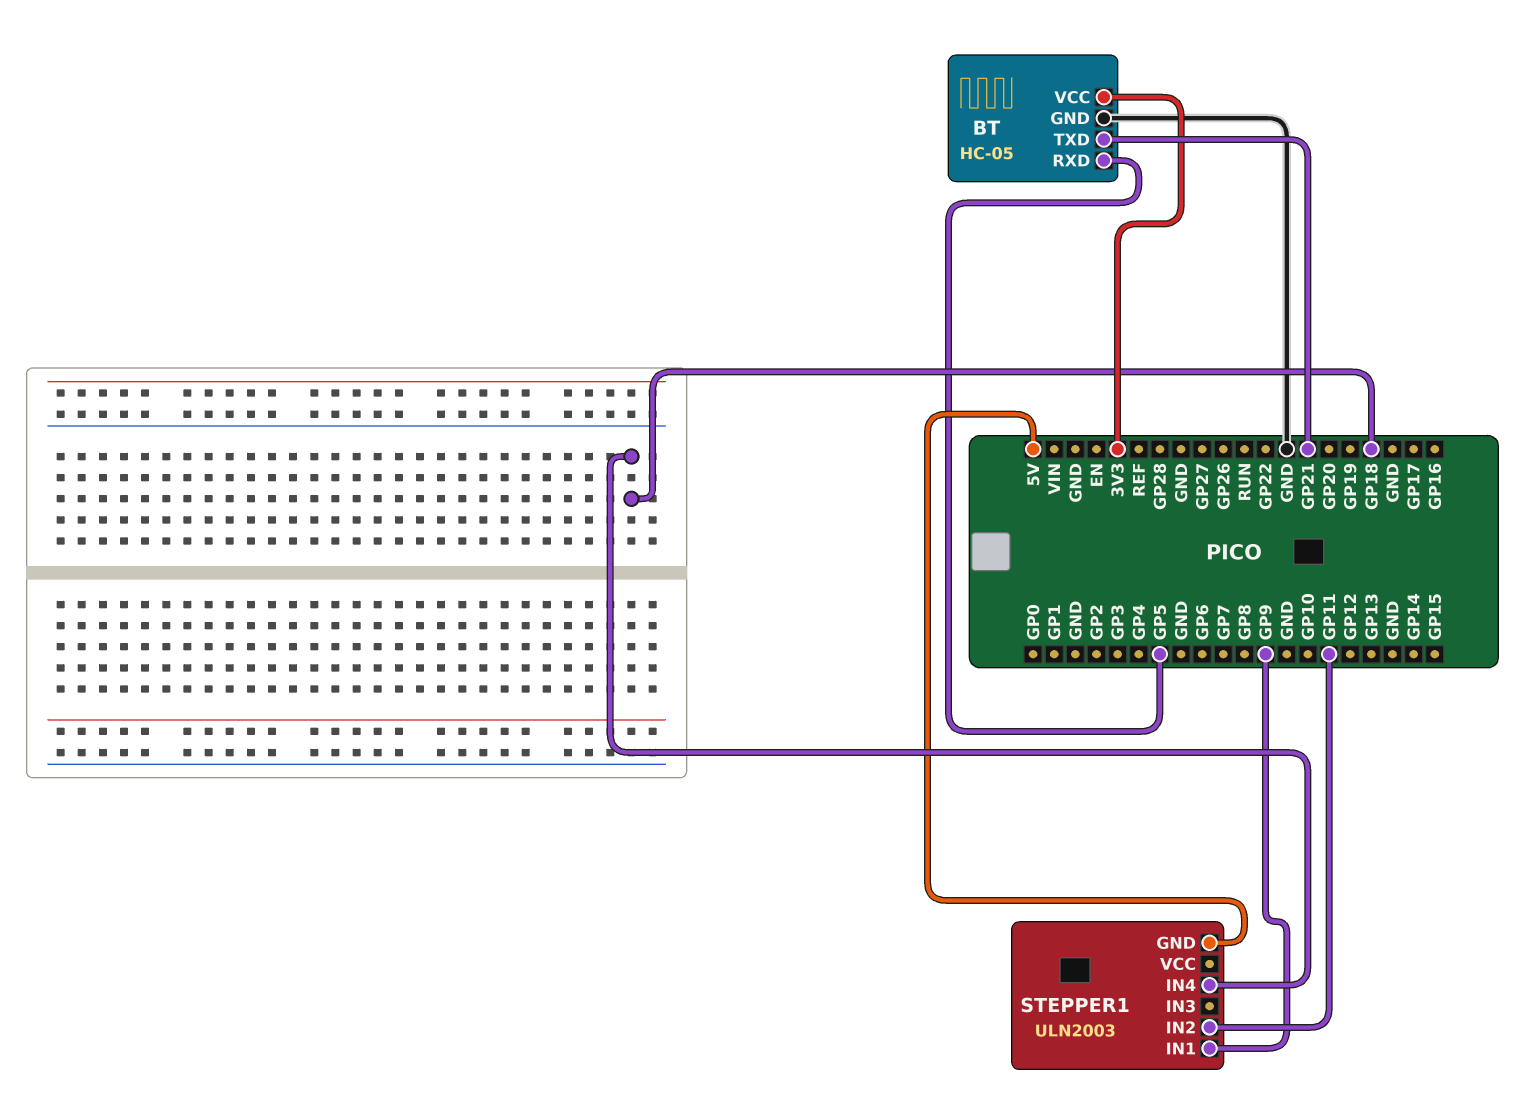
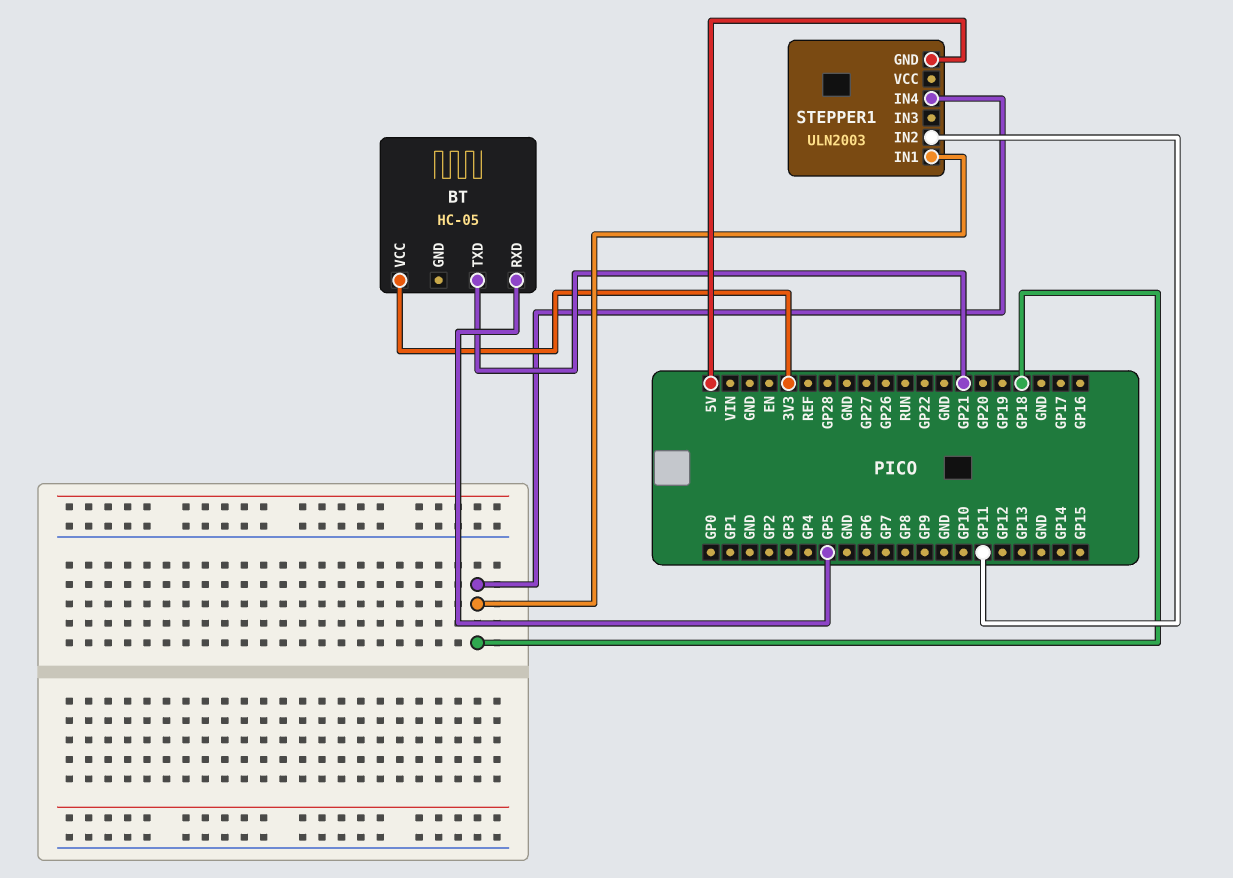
BT pin GND: GND -> none
STEPPER1 pin IN1: GP9 -> GP18

